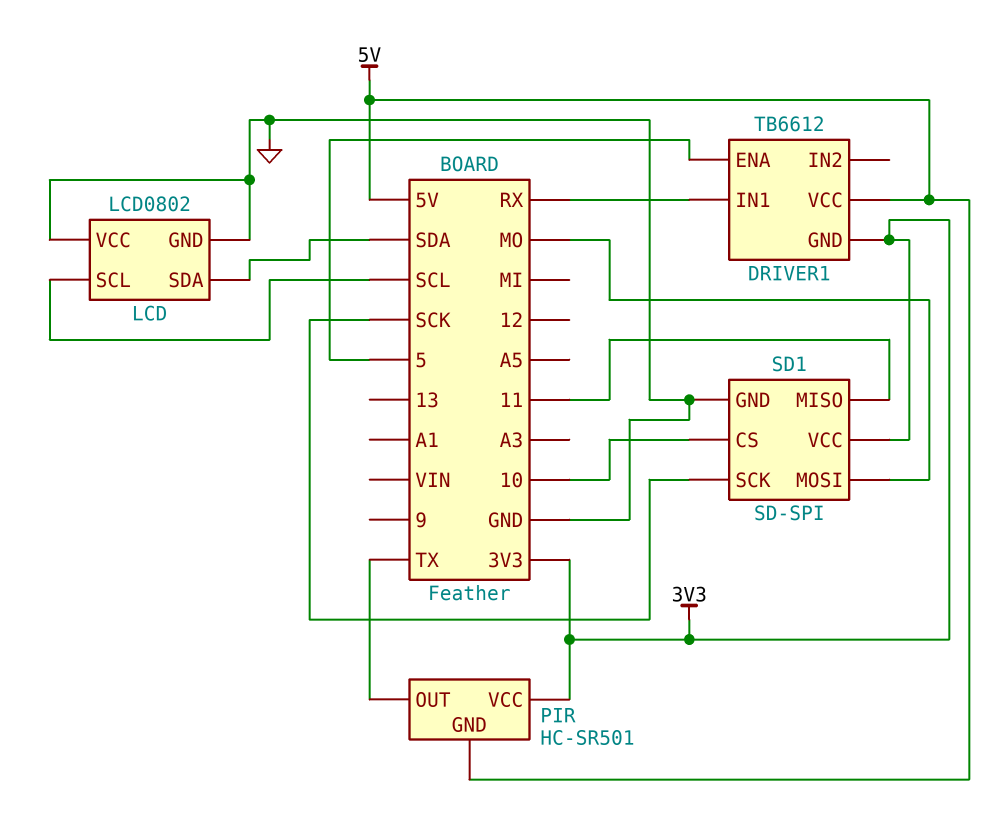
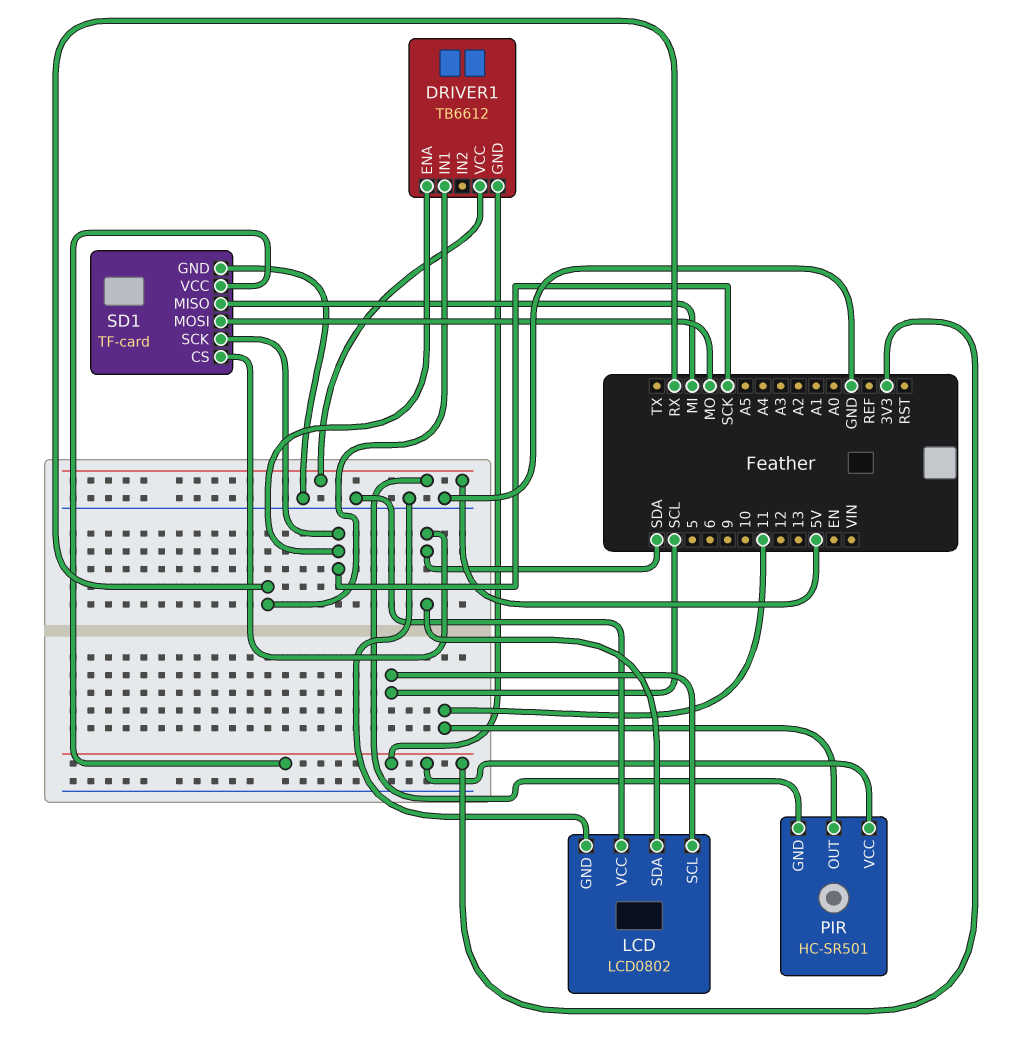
DRIVER1 pin ENA: 5 -> SCK
PIR pin OUT: TX -> 11
SD1: SD-SPI -> TF-card
SD1 pin CS: 10 -> SDA
SD1 pin MISO: 11 -> MI

